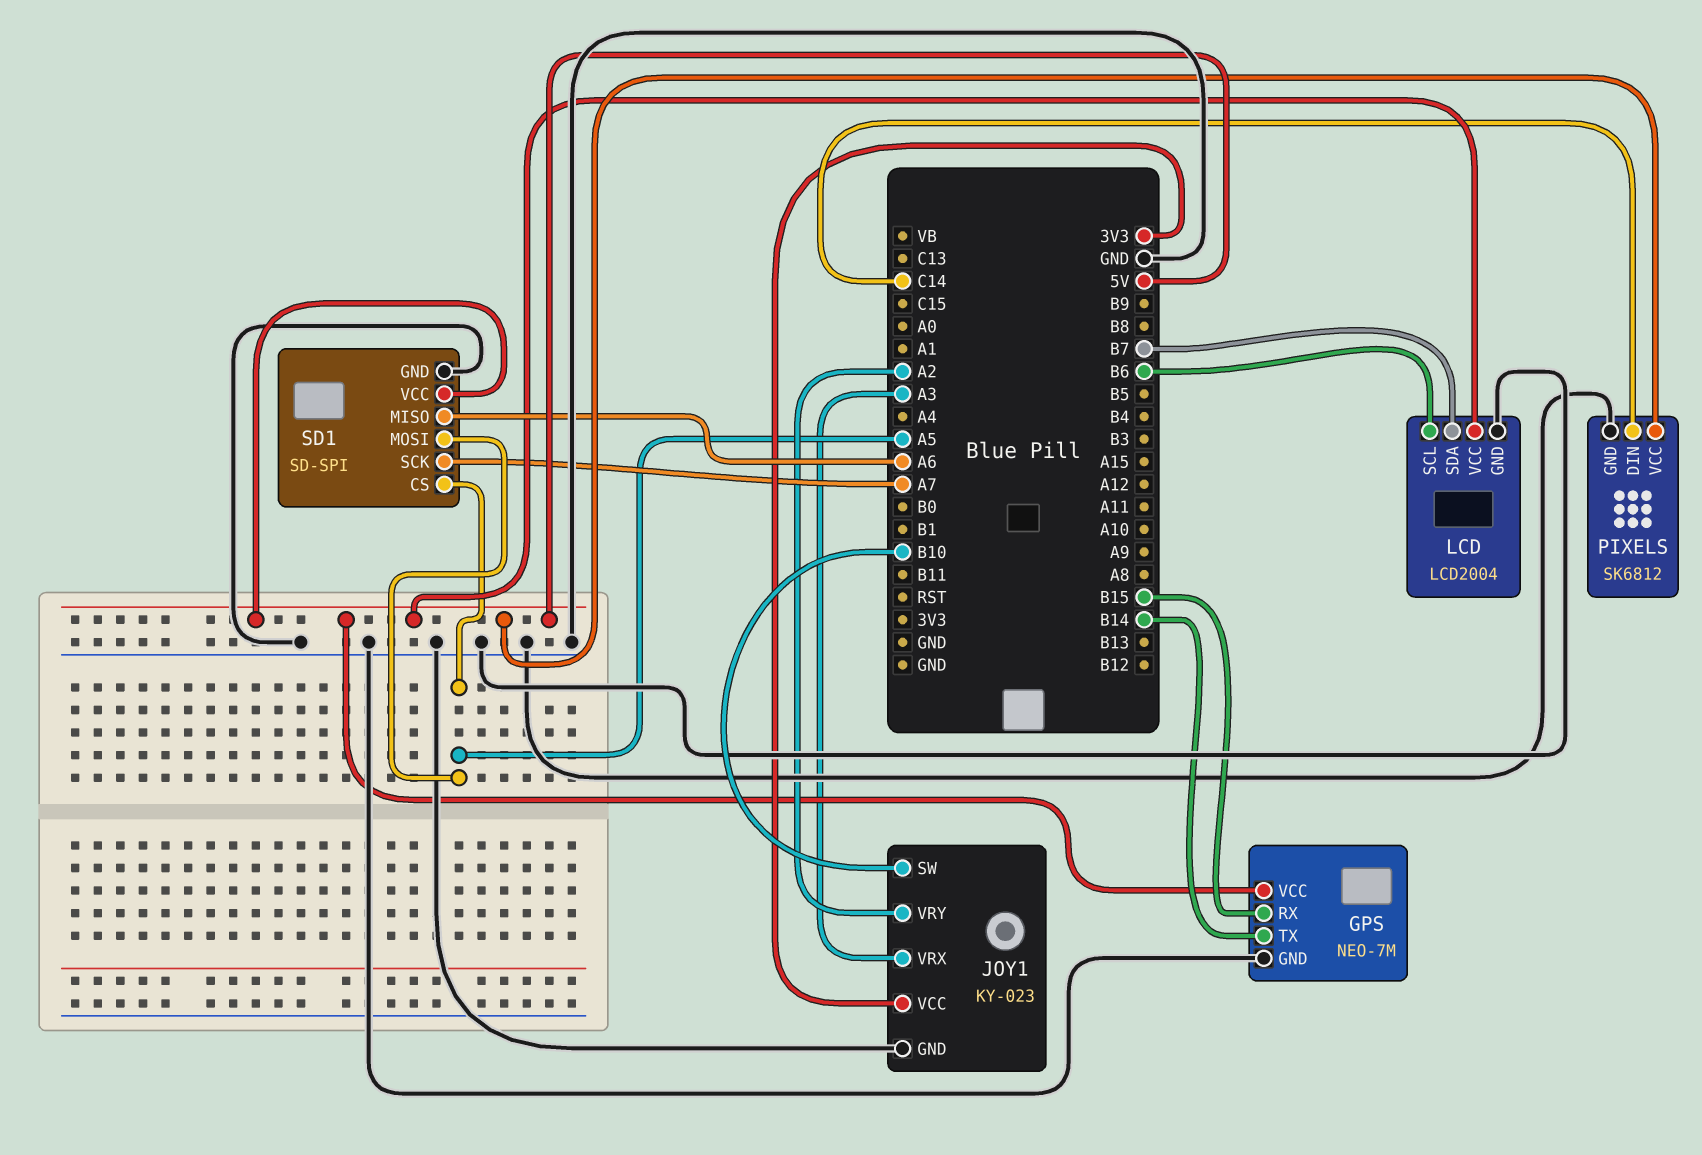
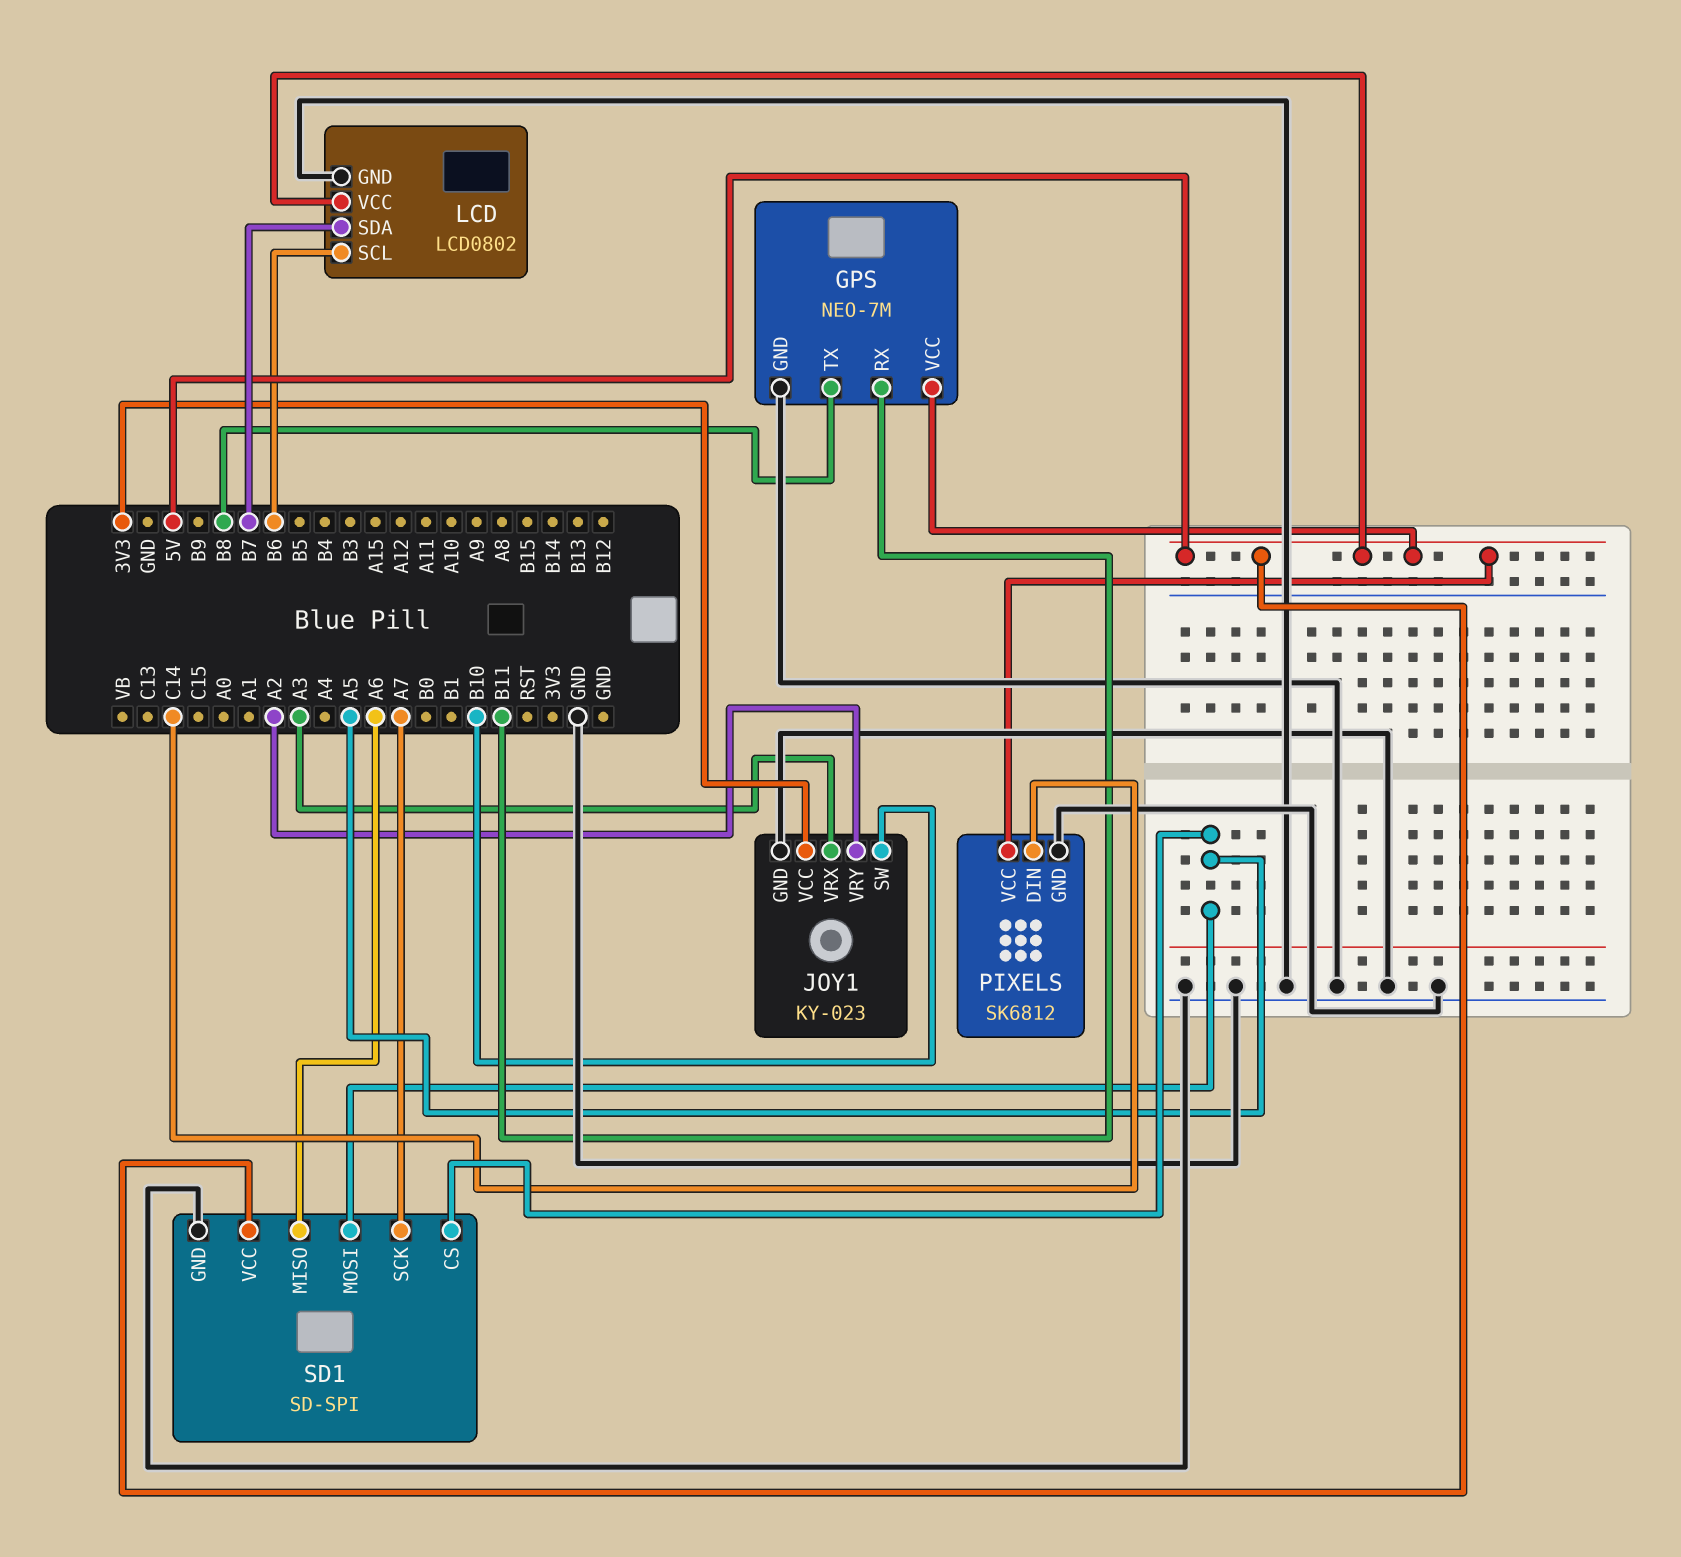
GPS pin RX: B15 -> B11
GPS pin TX: B14 -> B8
LCD: LCD2004 -> LCD0802

